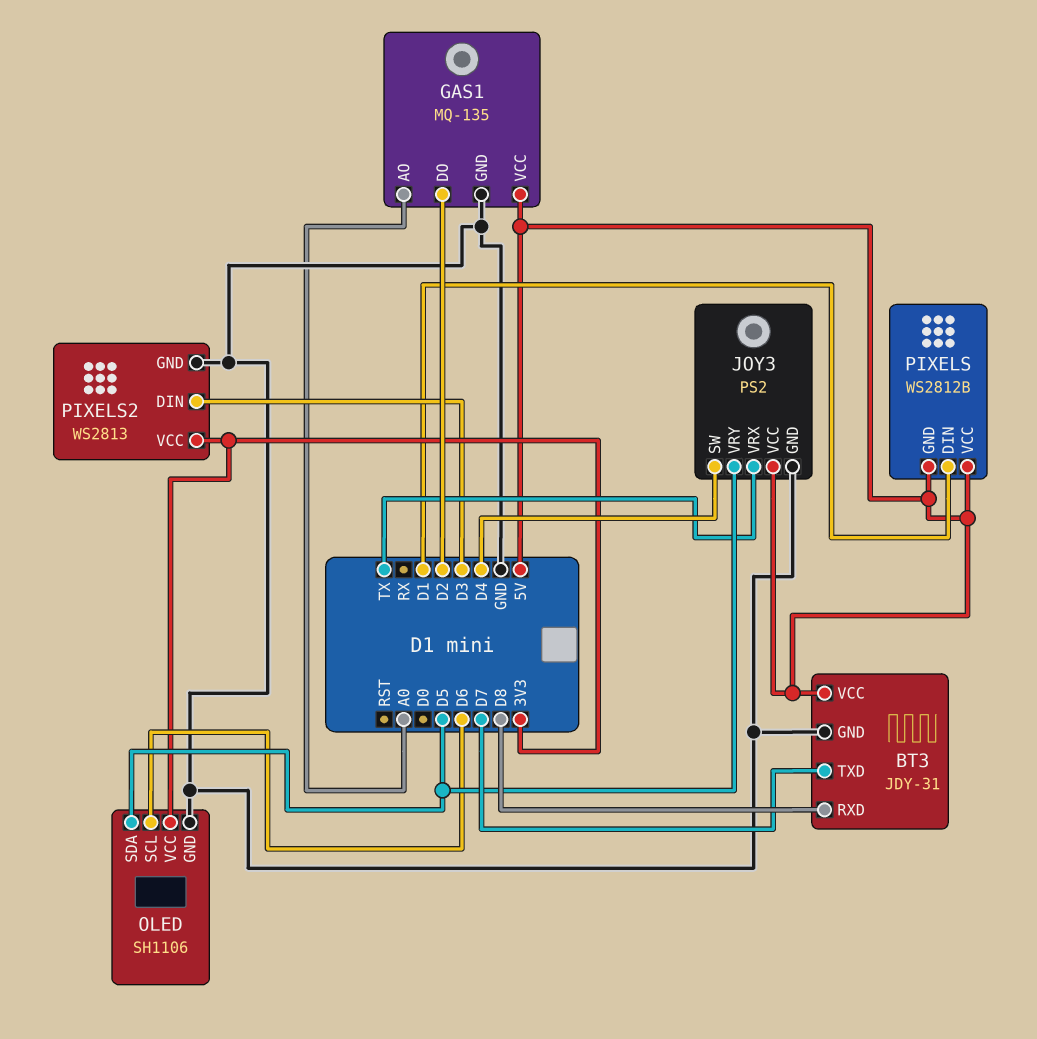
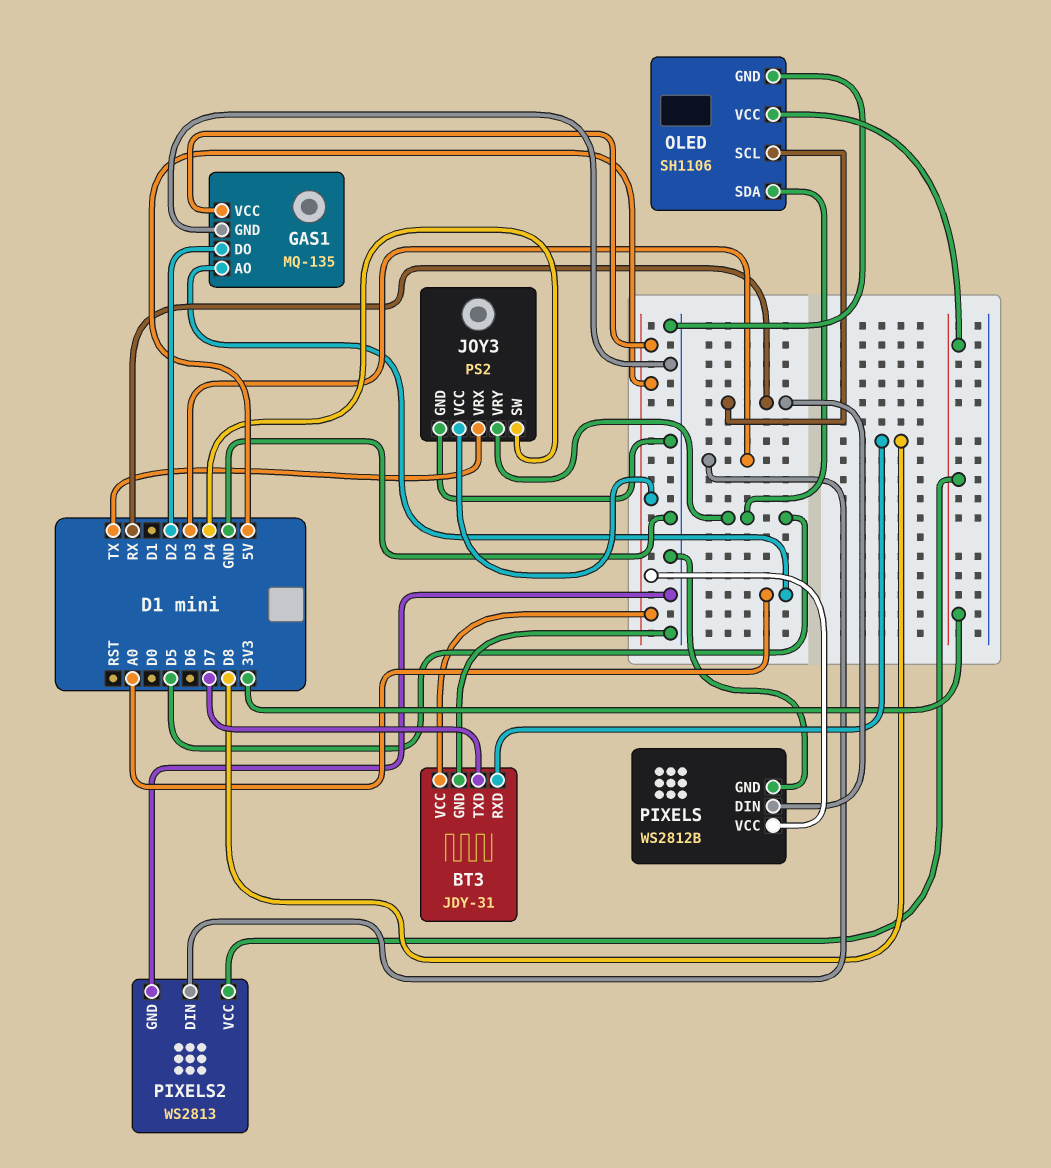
OLED pin SCL: D6 -> RX
PIXELS pin DIN: D1 -> RX
PIXELS pin GND: 5V -> GND

